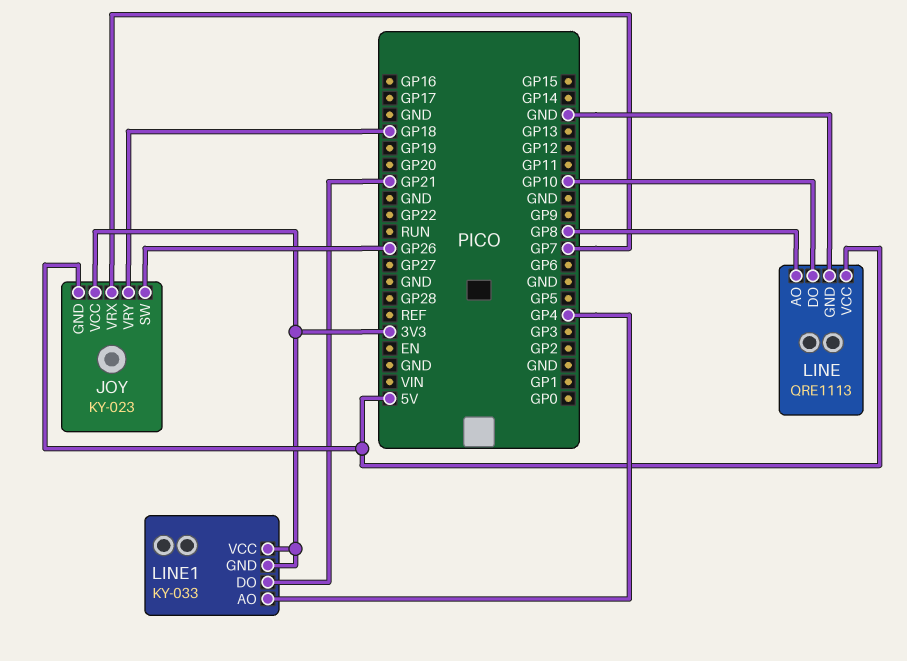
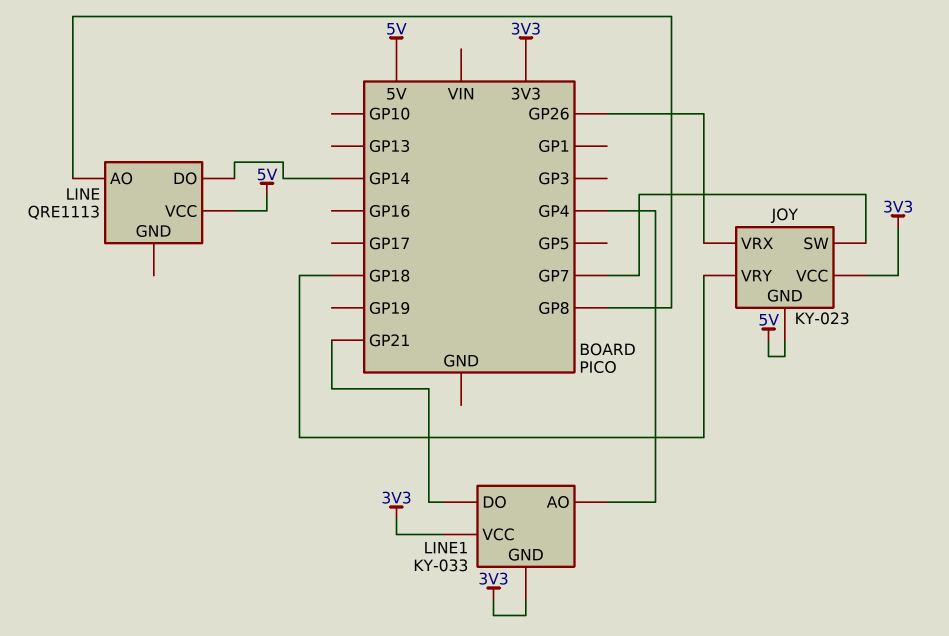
JOY pin SW: GP26 -> GP7
JOY pin VRX: GP7 -> GP26
LINE pin DO: GP10 -> GP14
LINE pin GND: GND -> none

